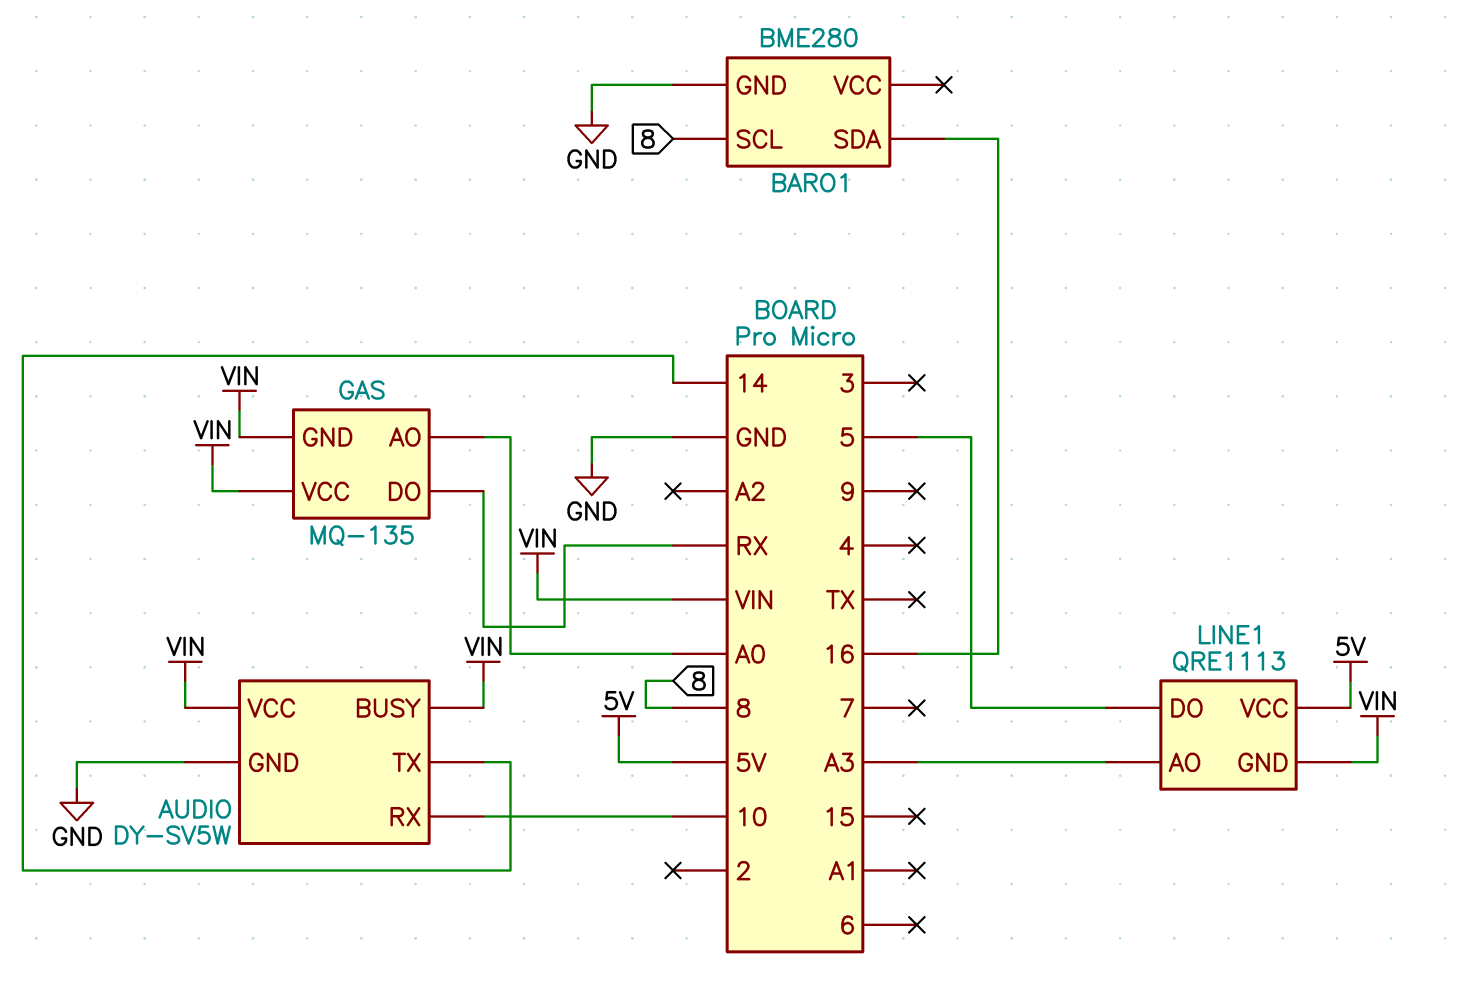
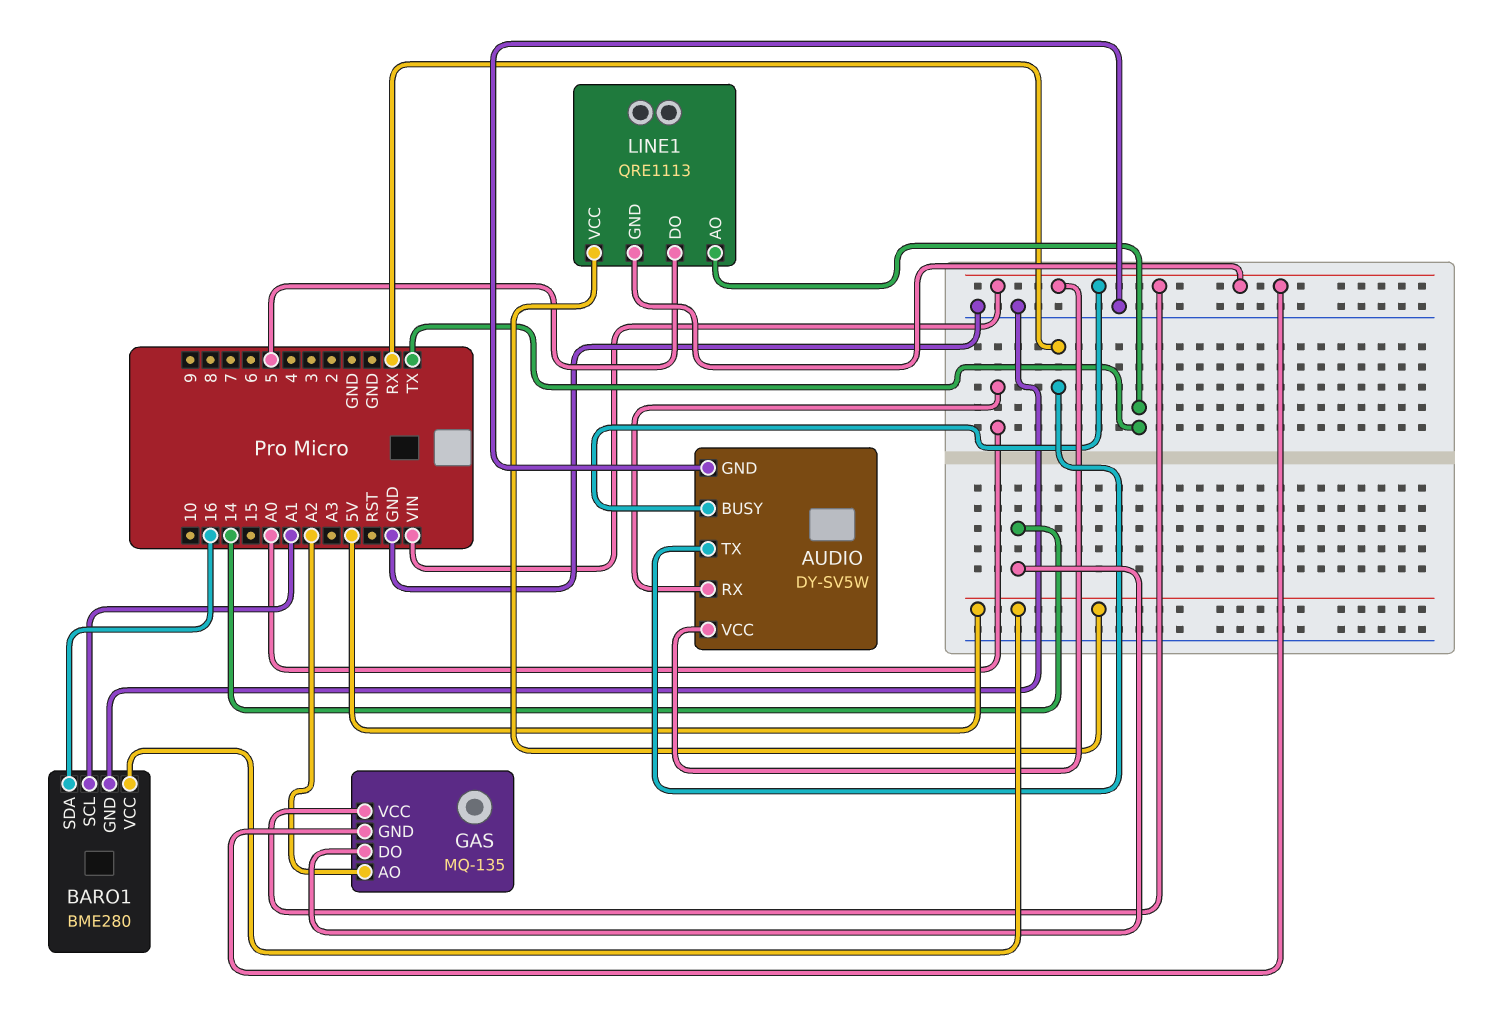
AUDIO pin RX: 10 -> A0
AUDIO pin TX: 14 -> RX
BARO1 pin SCL: 8 -> A1
BARO1 pin VCC: none -> 5V
GAS pin AO: A0 -> A2
GAS pin DO: RX -> 14
LINE1 pin AO: A3 -> TX

